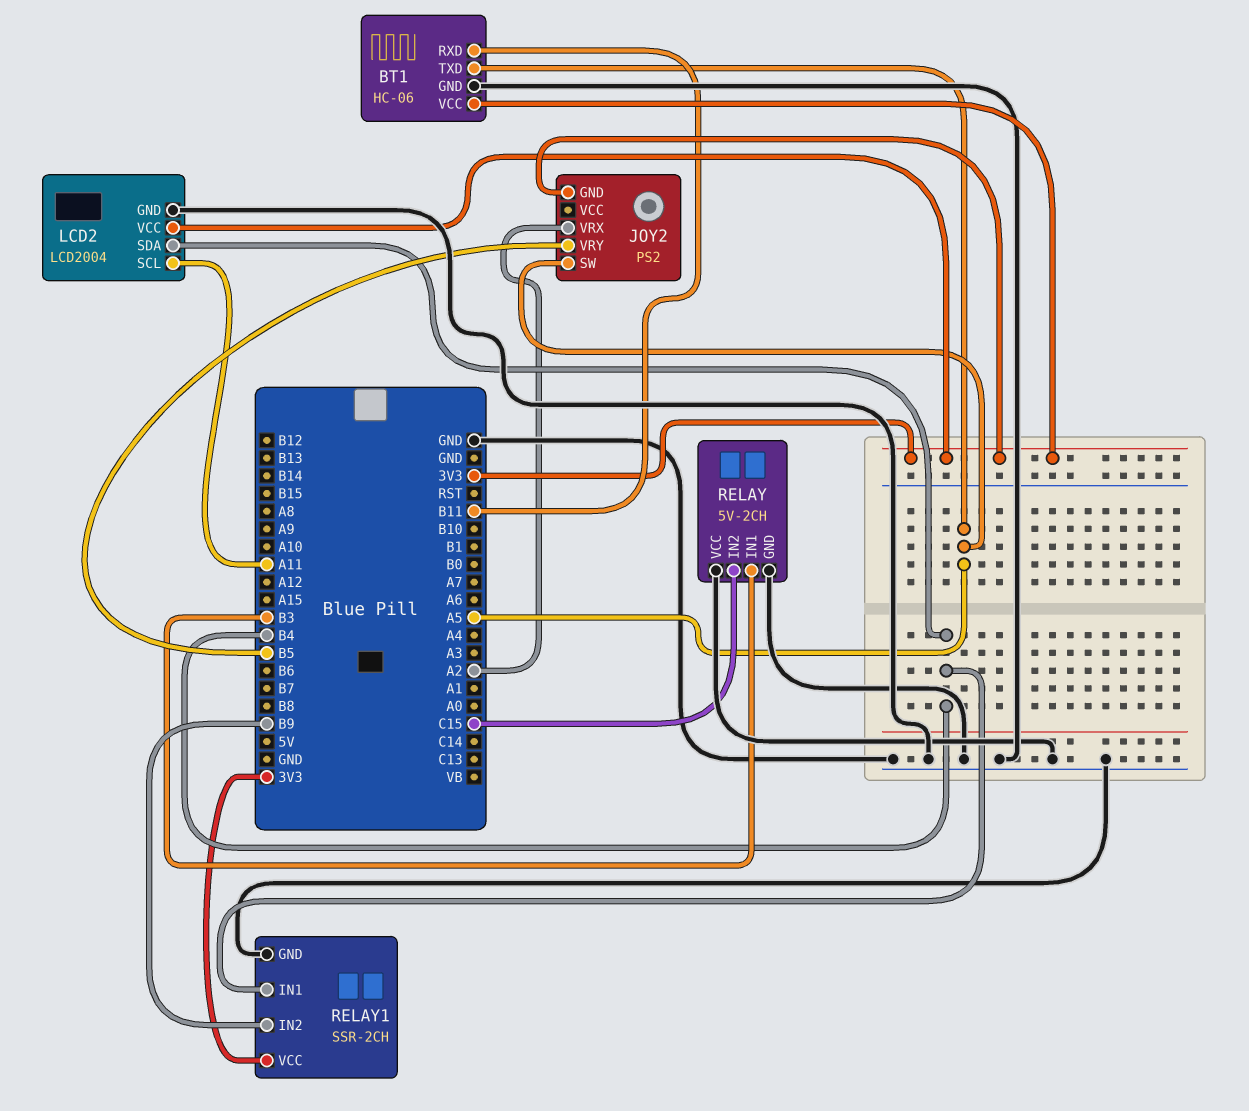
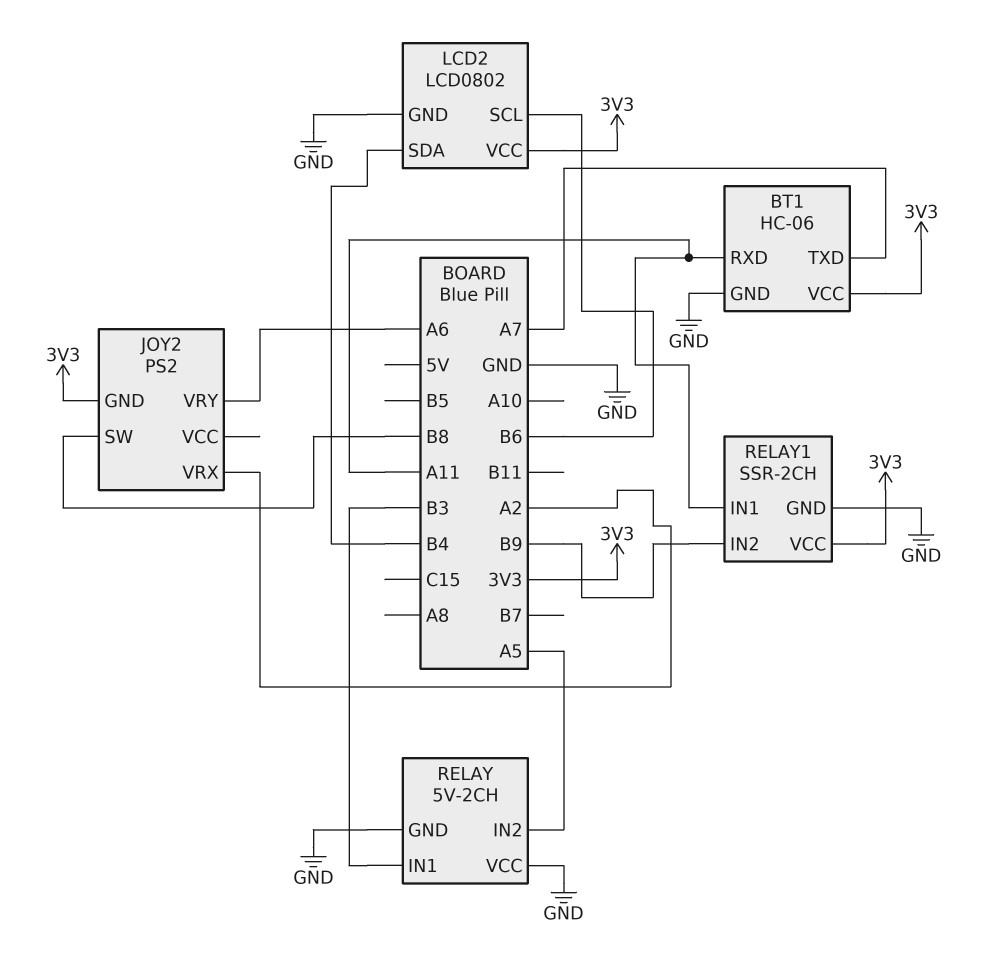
BT1 pin RXD: B11 -> A11
BT1 pin TXD: A5 -> A7
JOY2 pin SW: A5 -> B8
JOY2 pin VRY: B5 -> A6
LCD2: LCD2004 -> LCD0802
LCD2 pin SCL: A11 -> B6
RELAY pin IN2: C15 -> A5
RELAY1 pin IN1: B4 -> A11

